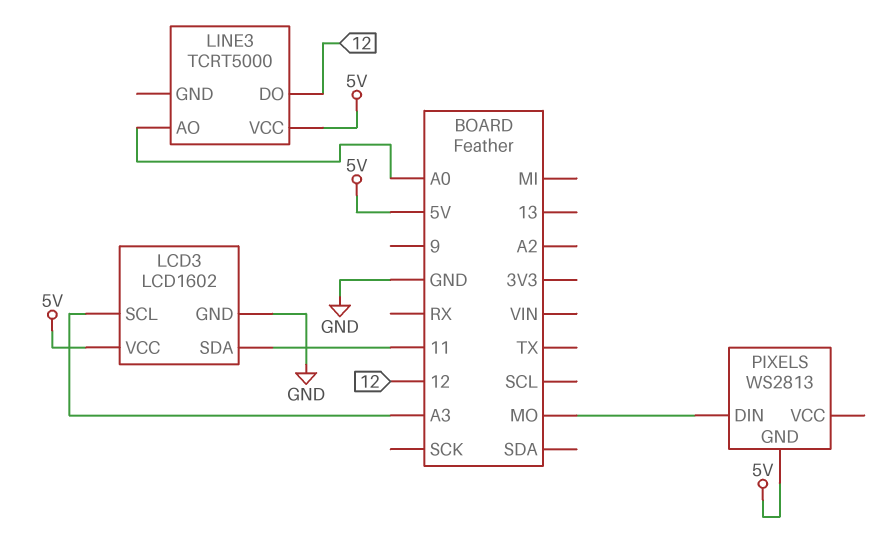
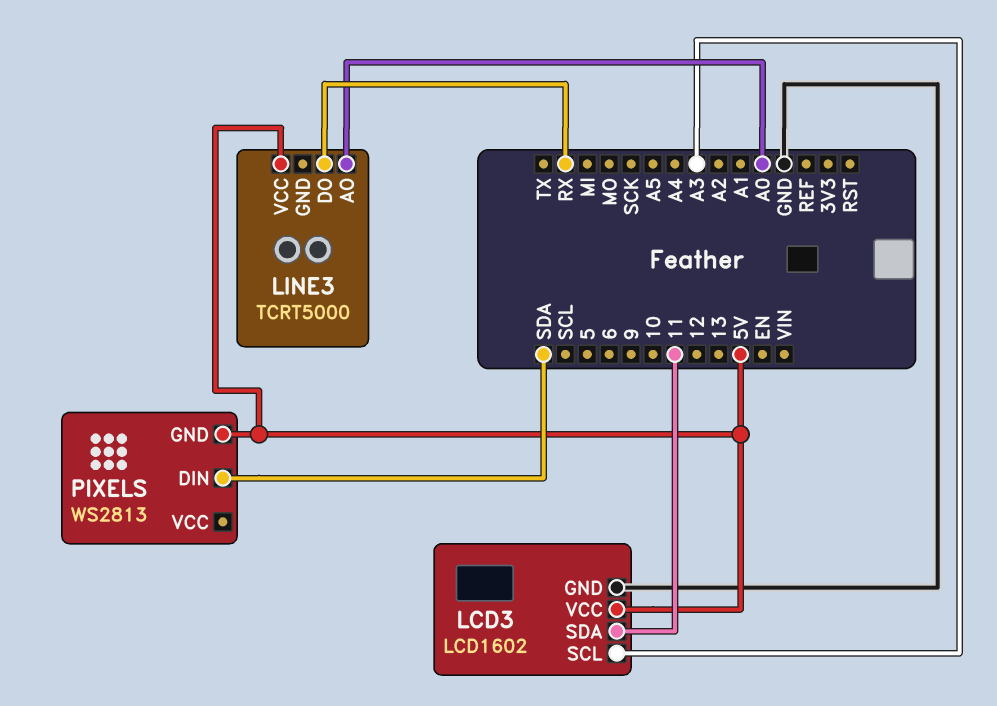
LINE3 pin DO: 12 -> RX
PIXELS pin DIN: MO -> SDA

